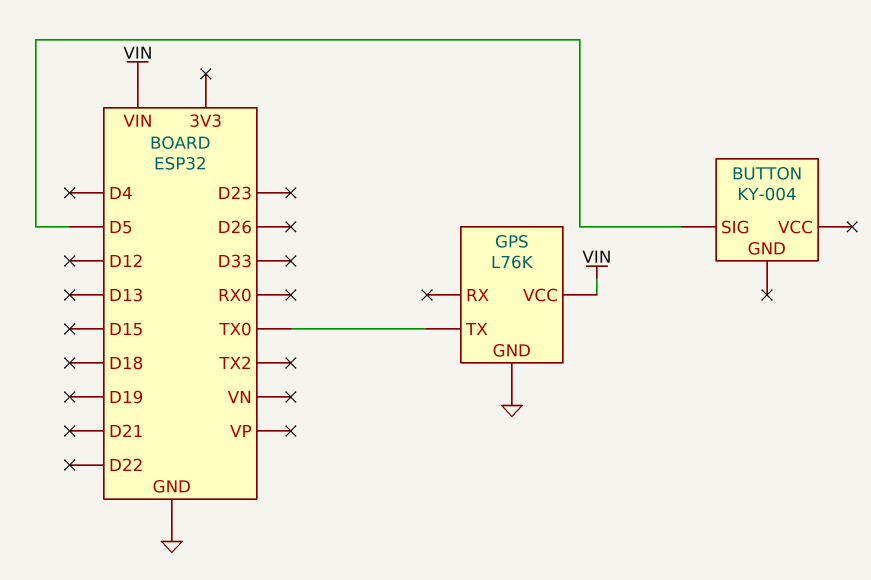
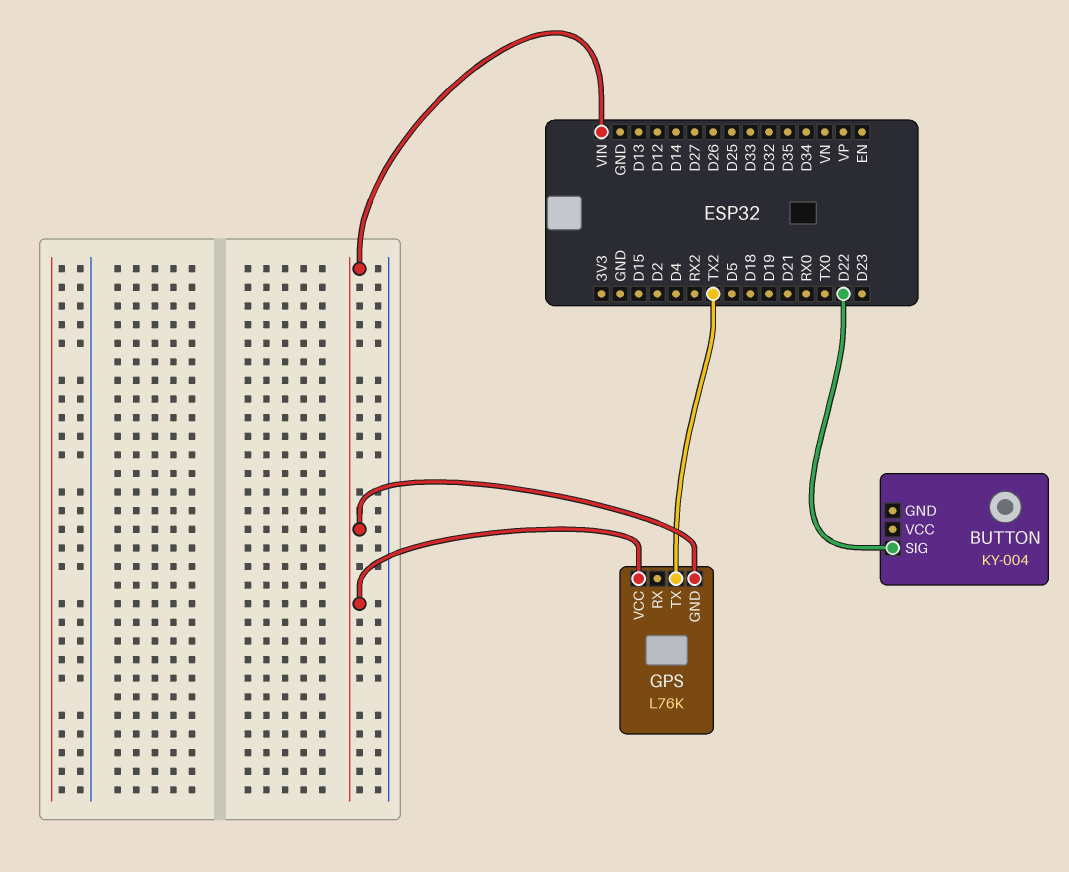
BUTTON pin SIG: D5 -> D22
GPS pin GND: GND -> VIN
GPS pin TX: TX0 -> TX2

